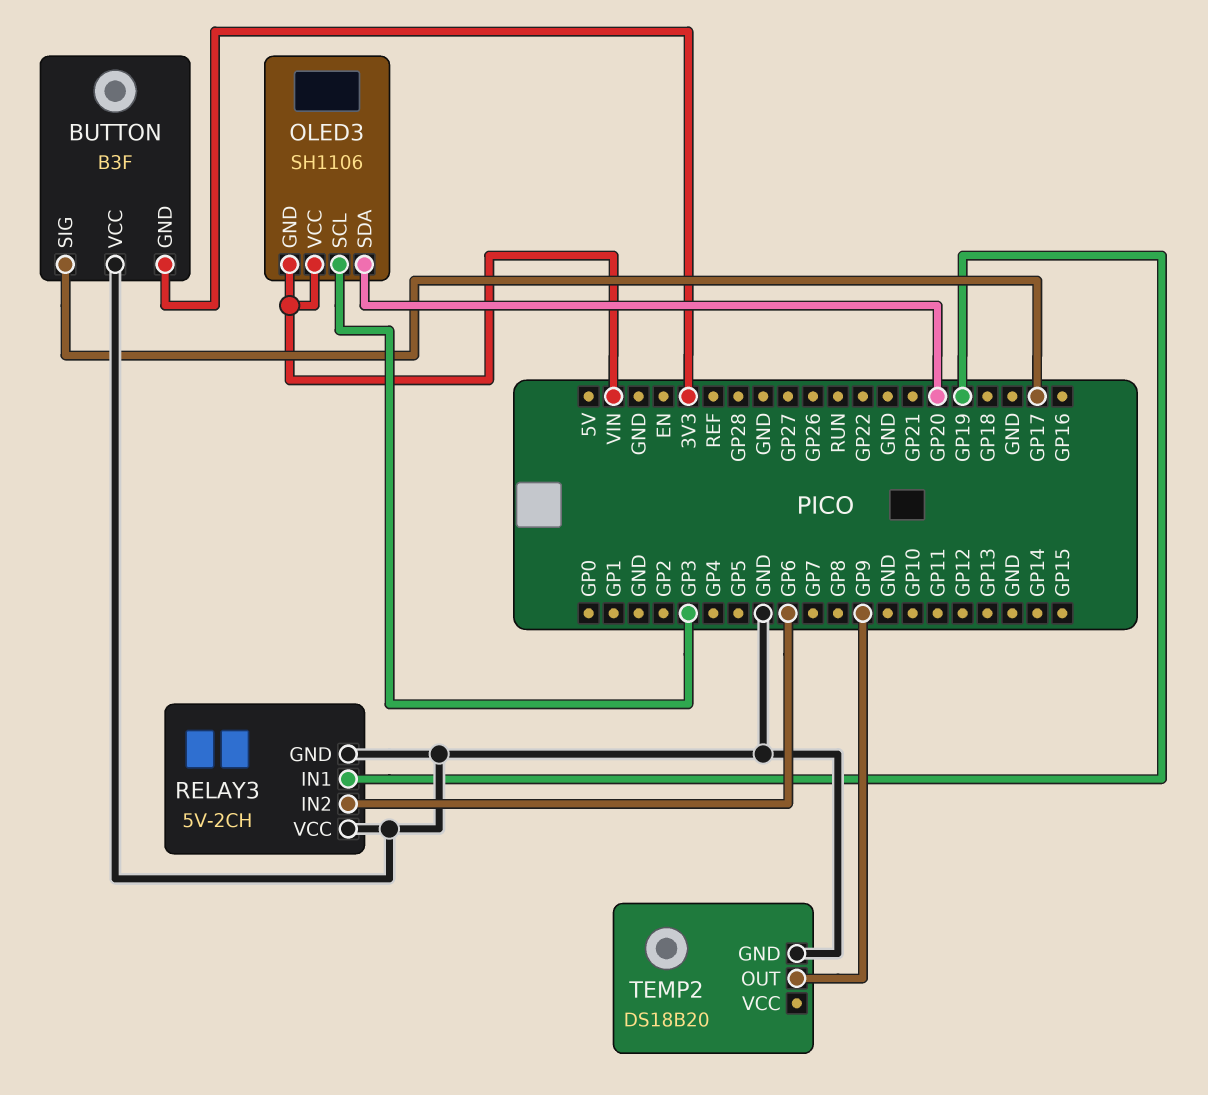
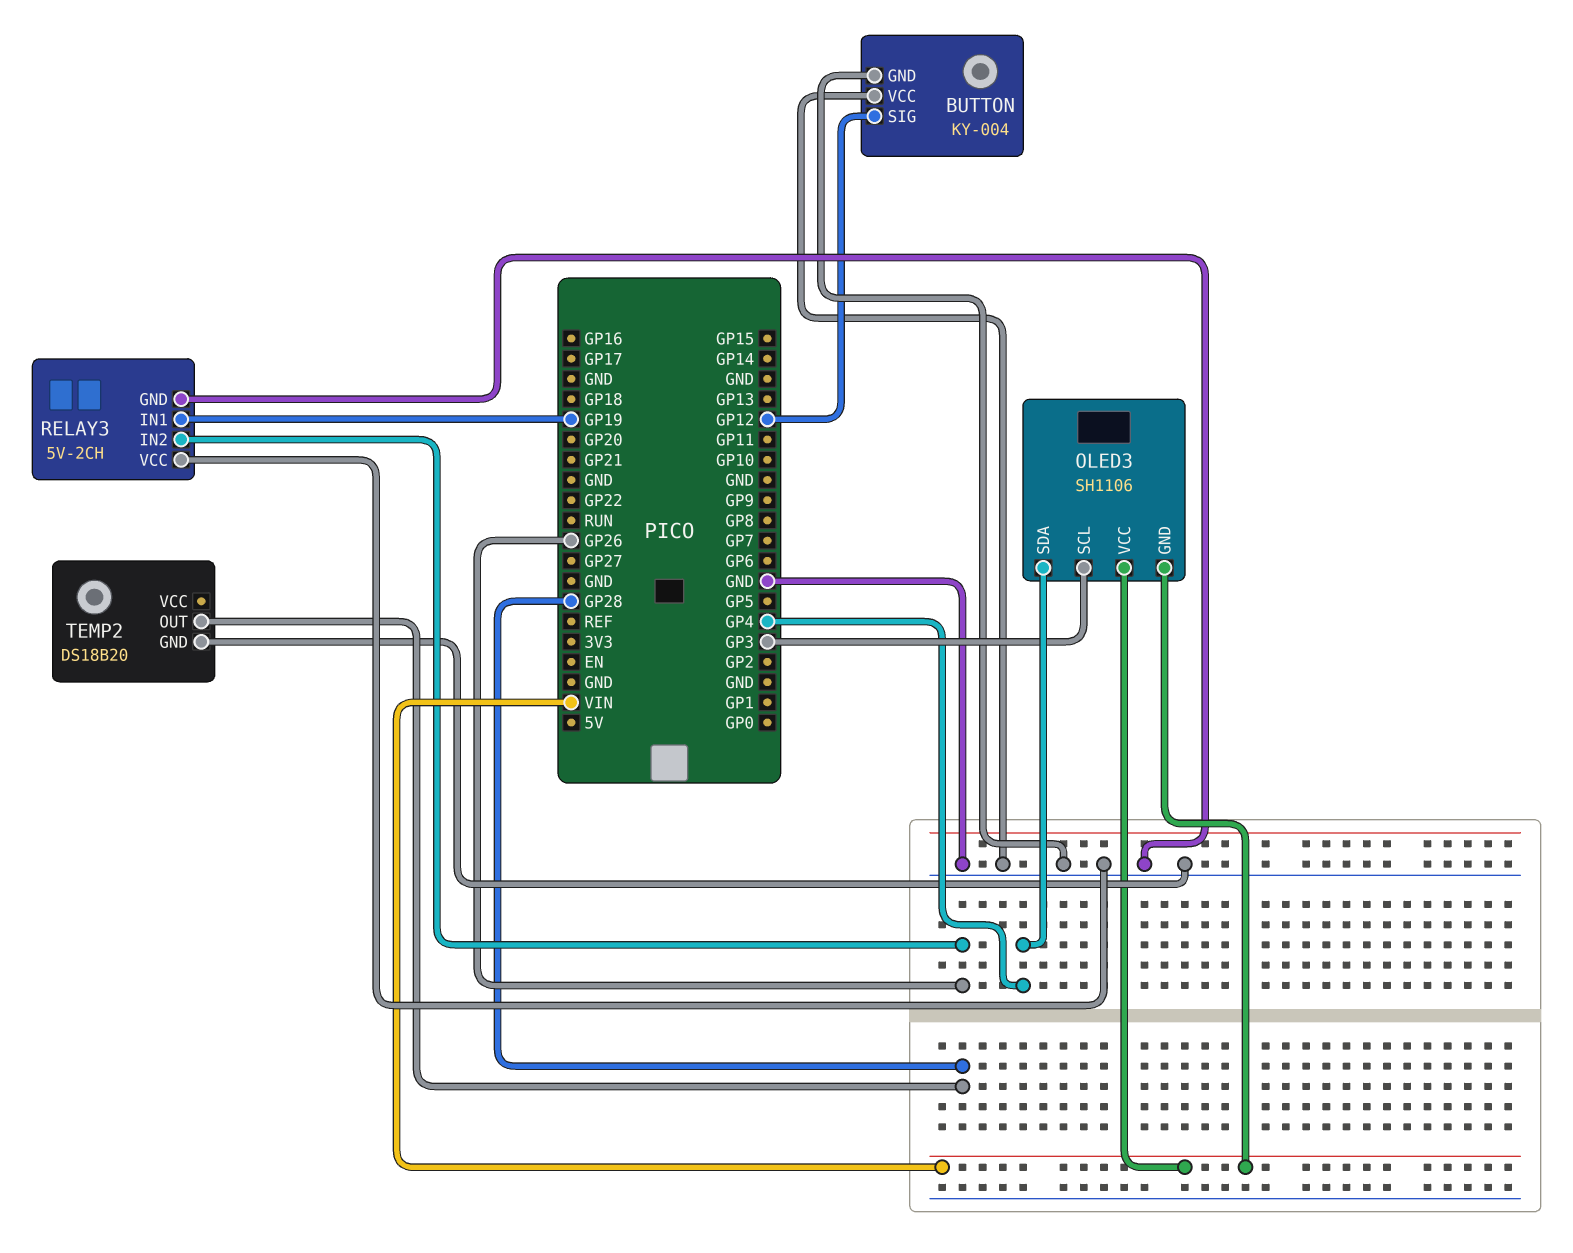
BUTTON: B3F -> KY-004
BUTTON pin GND: 3V3 -> GND
BUTTON pin SIG: GP17 -> GP12
OLED3 pin SDA: GP20 -> GP4
RELAY3 pin IN2: GP6 -> GP26
TEMP2 pin OUT: GP9 -> GP28

